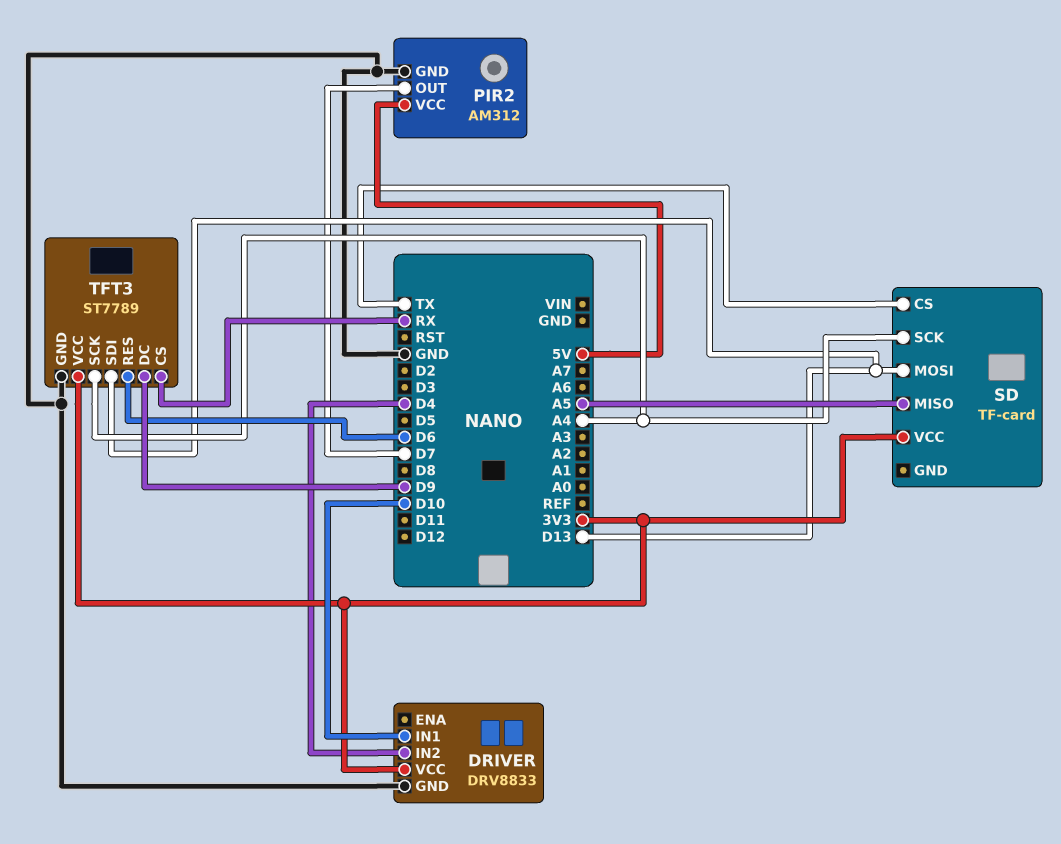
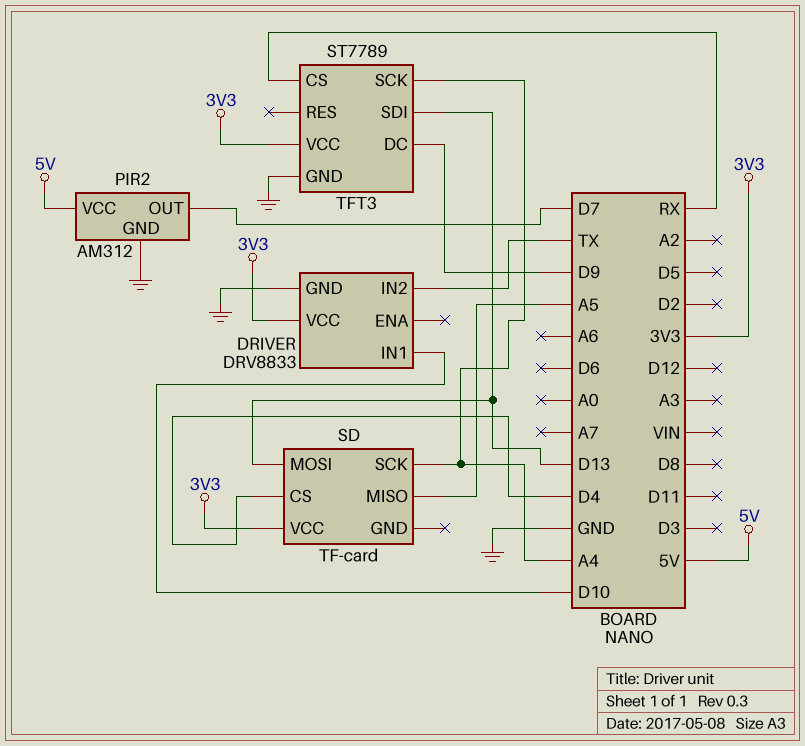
DRIVER pin IN2: D4 -> TX
SD pin CS: TX -> D4
TFT3 pin RES: D6 -> none

